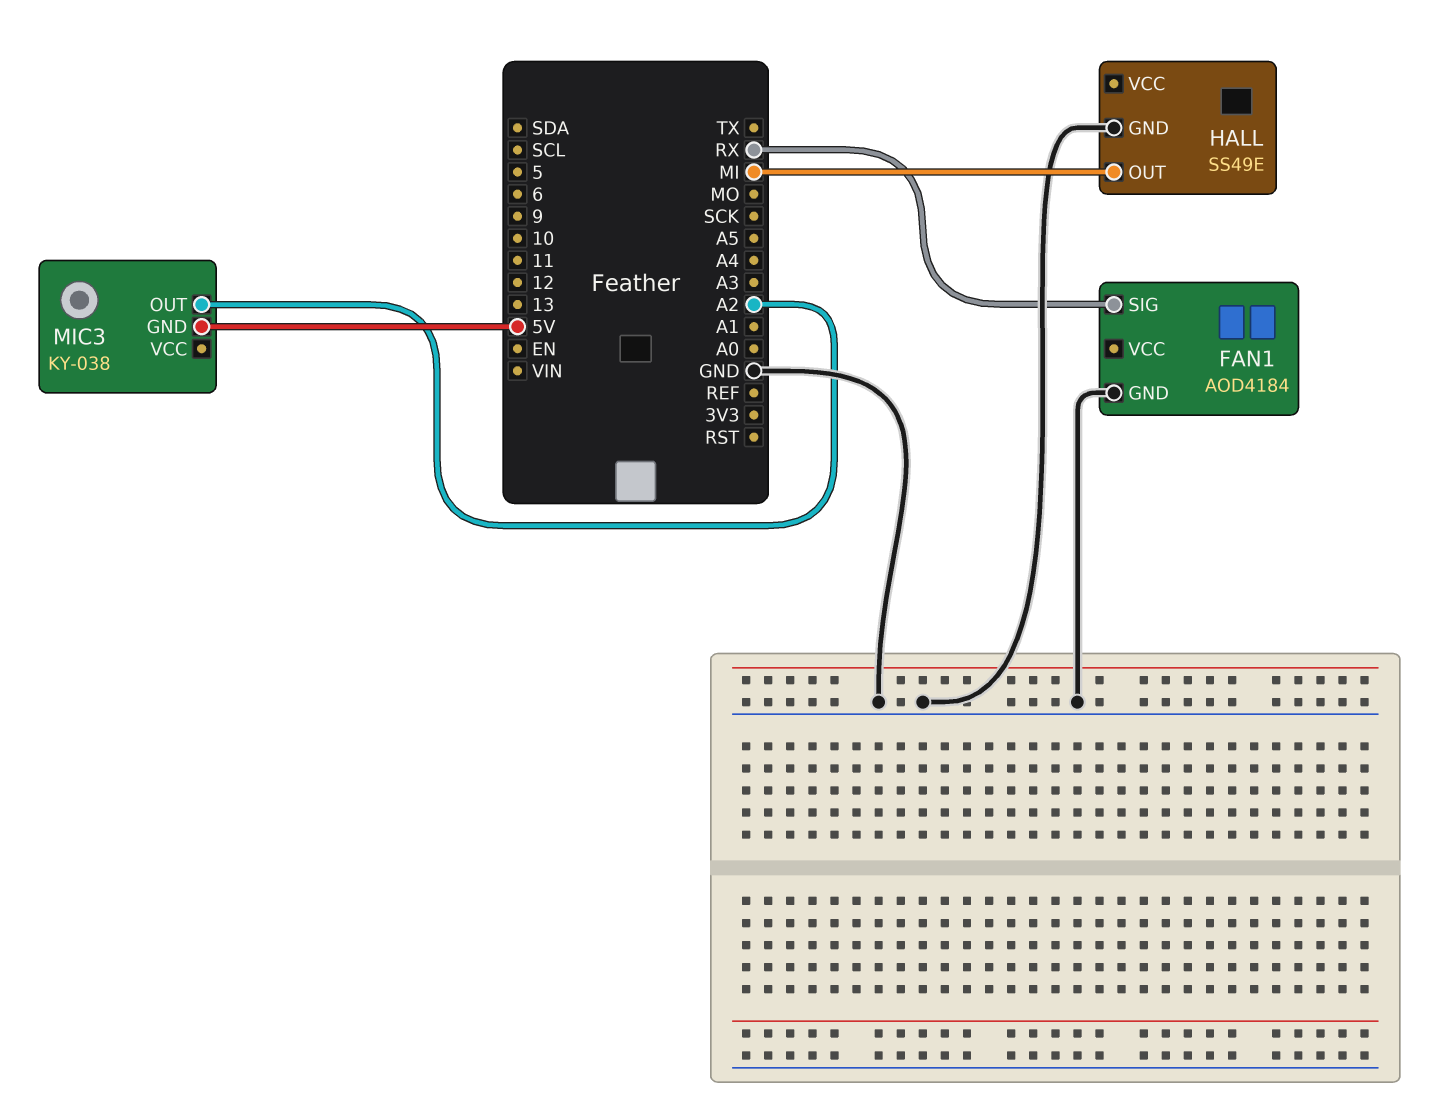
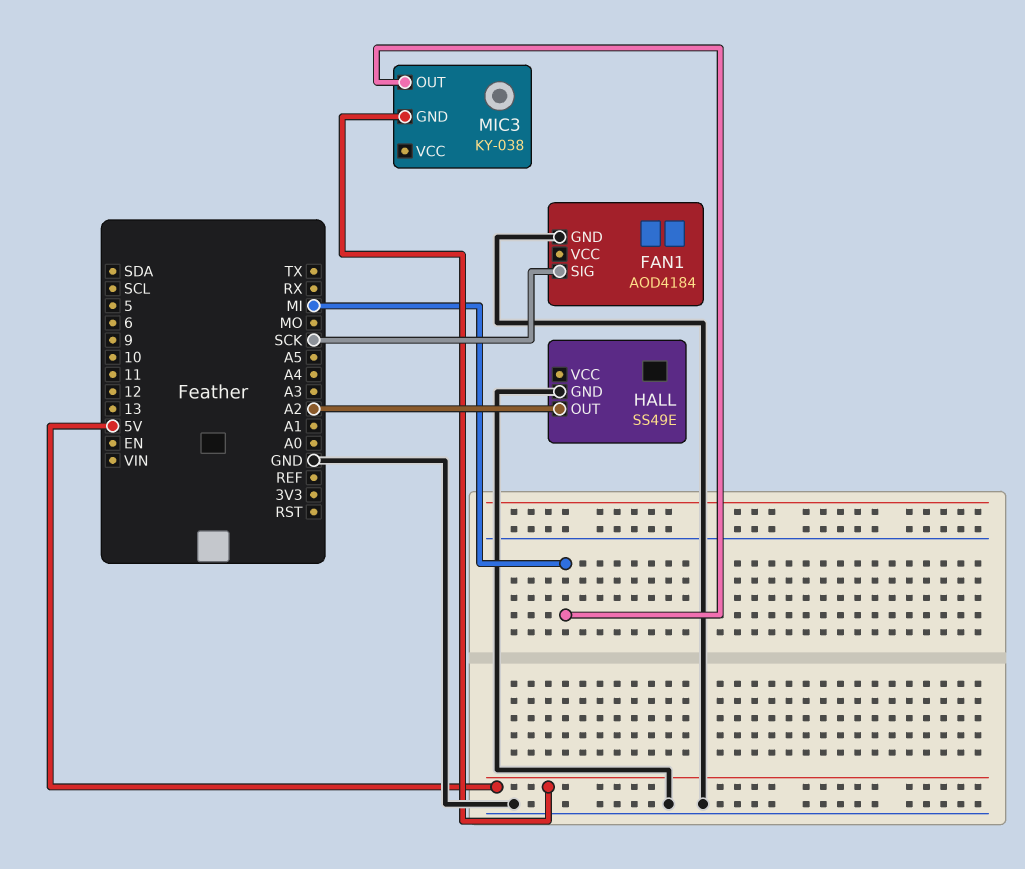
FAN1 pin SIG: RX -> SCK
HALL pin OUT: MI -> A2
MIC3 pin OUT: A2 -> MI

